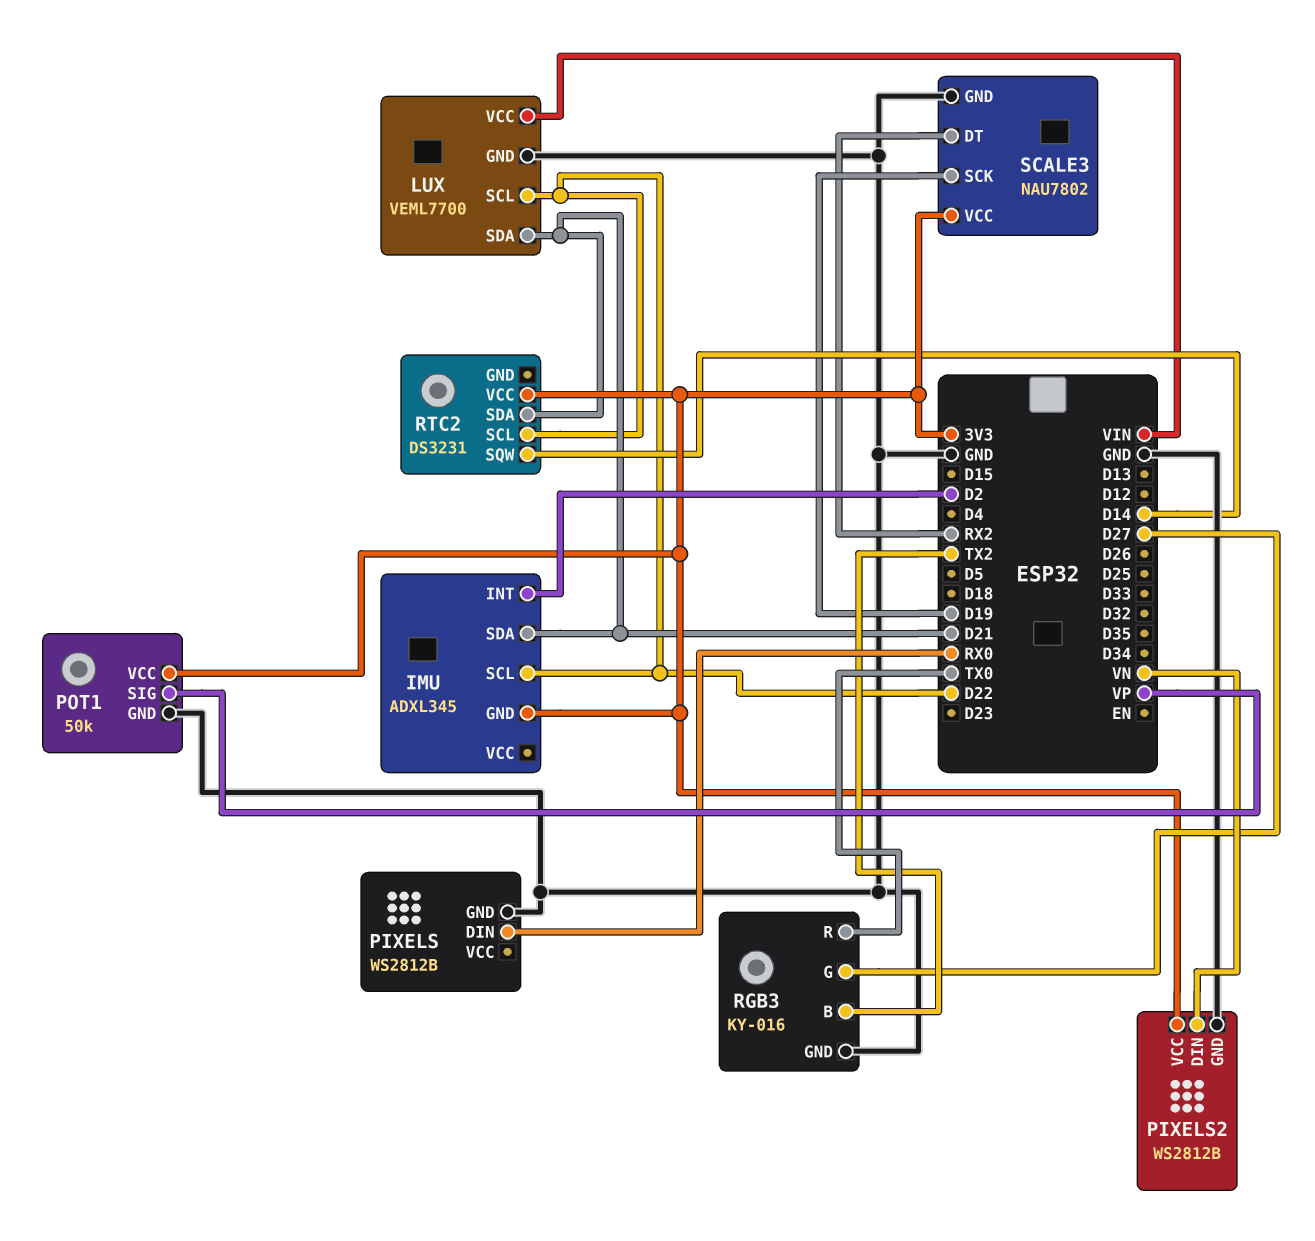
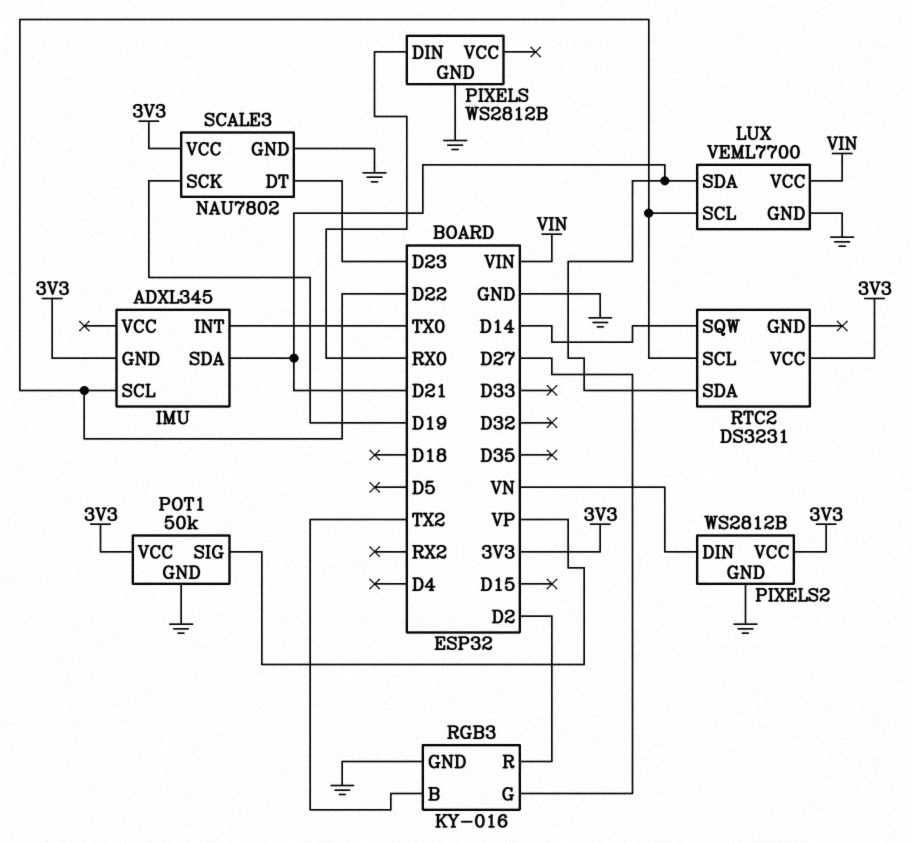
IMU pin INT: D2 -> TX0
RGB3 pin R: TX0 -> D2
SCALE3 pin DT: RX2 -> D23

